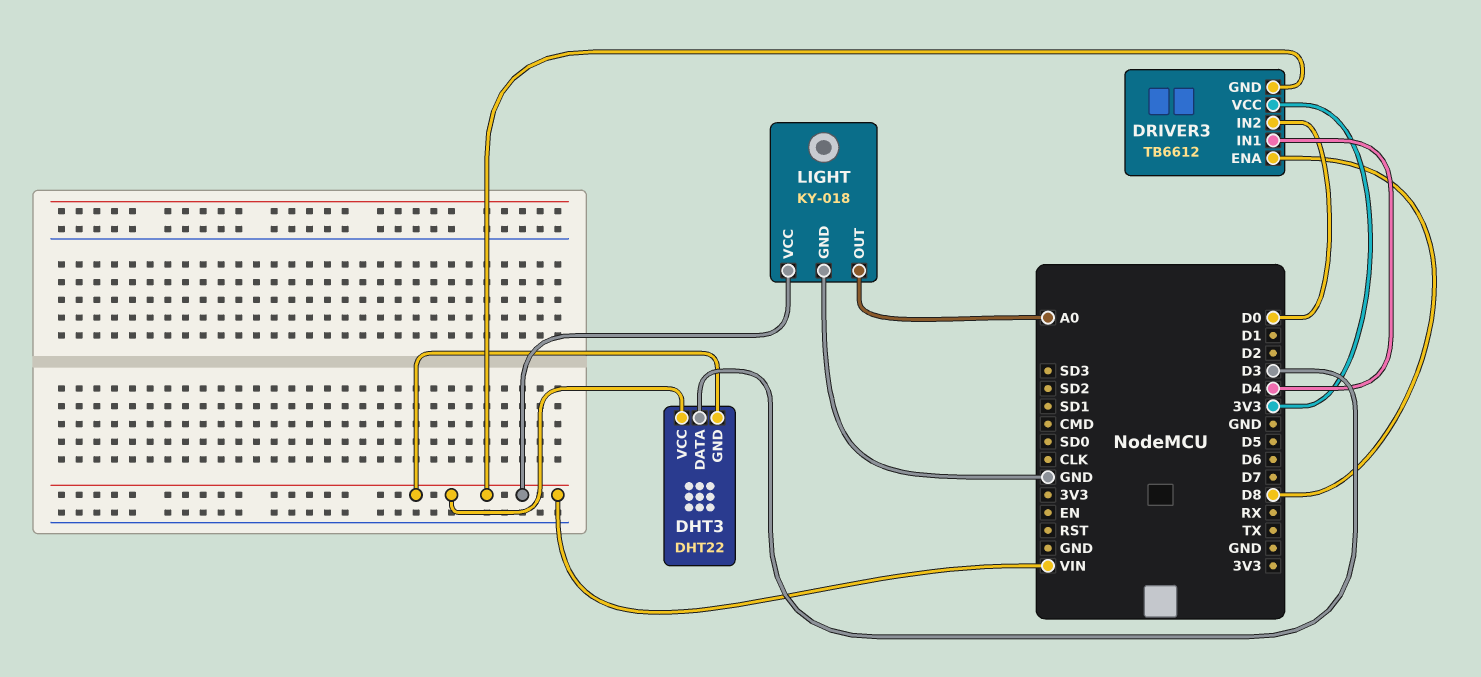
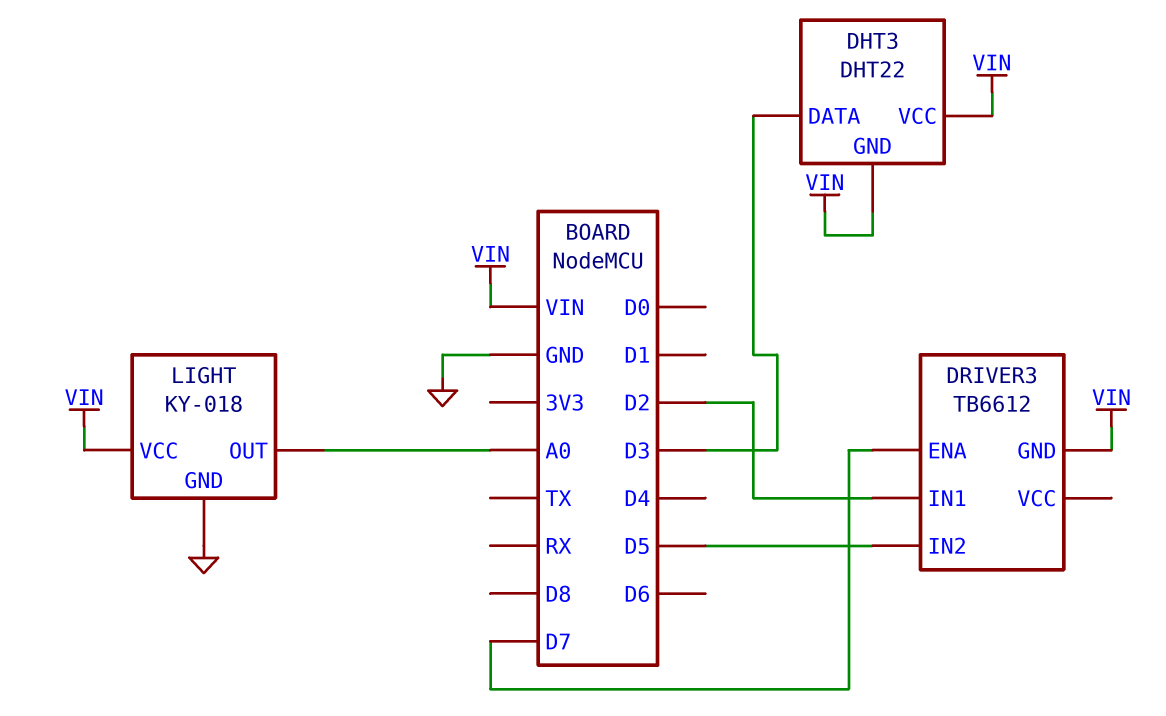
DRIVER3 pin ENA: D8 -> D7
DRIVER3 pin IN1: D4 -> D2
DRIVER3 pin IN2: D0 -> D5
DRIVER3 pin VCC: 3V3 -> none

